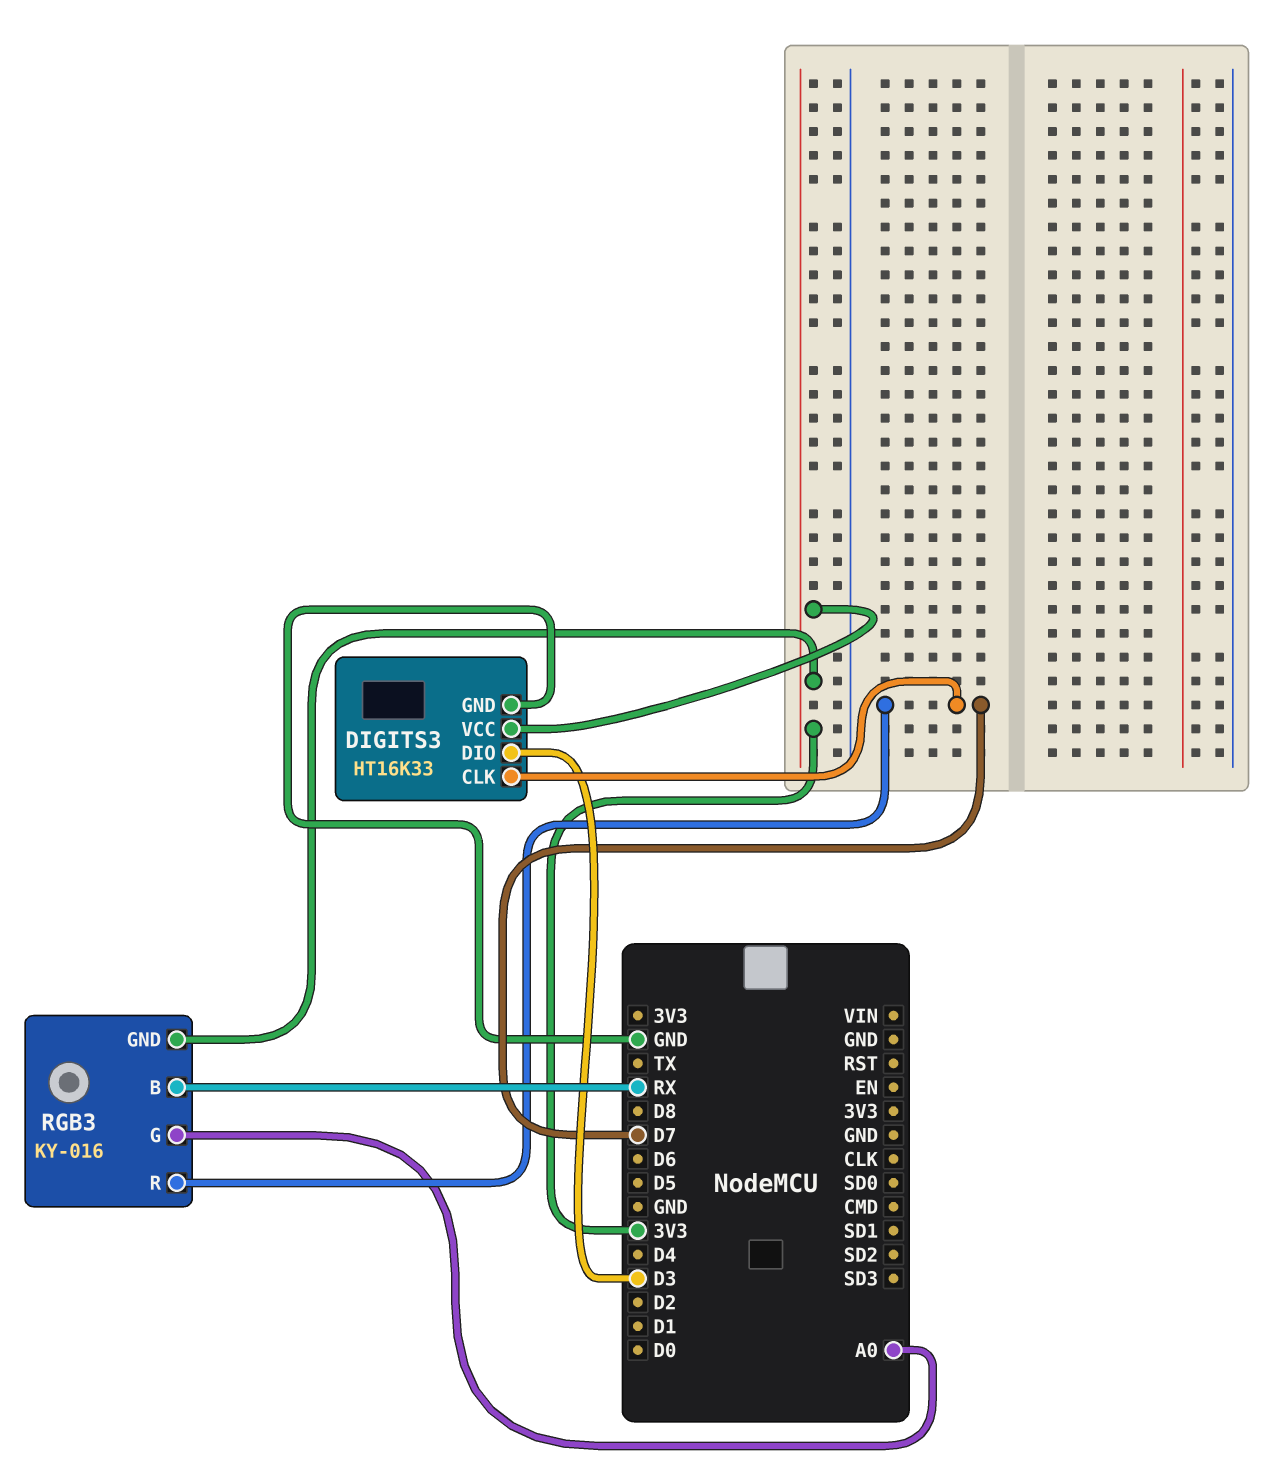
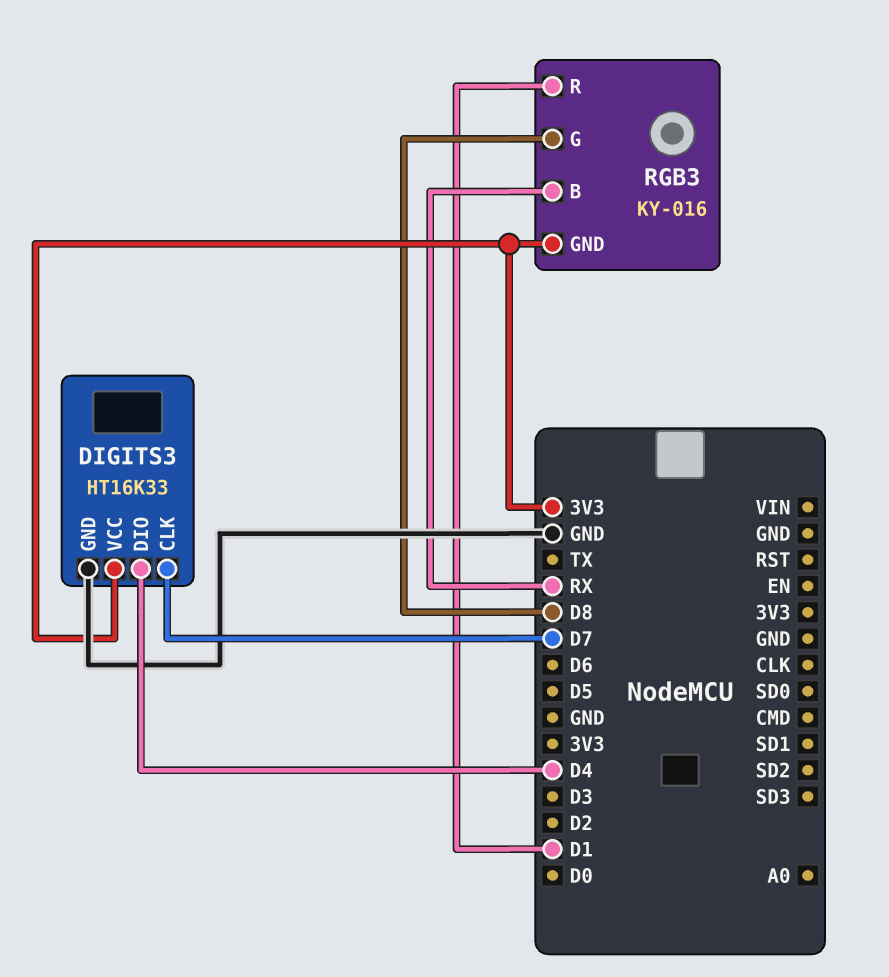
DIGITS3 pin DIO: D3 -> D4
RGB3 pin G: A0 -> D8
RGB3 pin R: D7 -> D1

